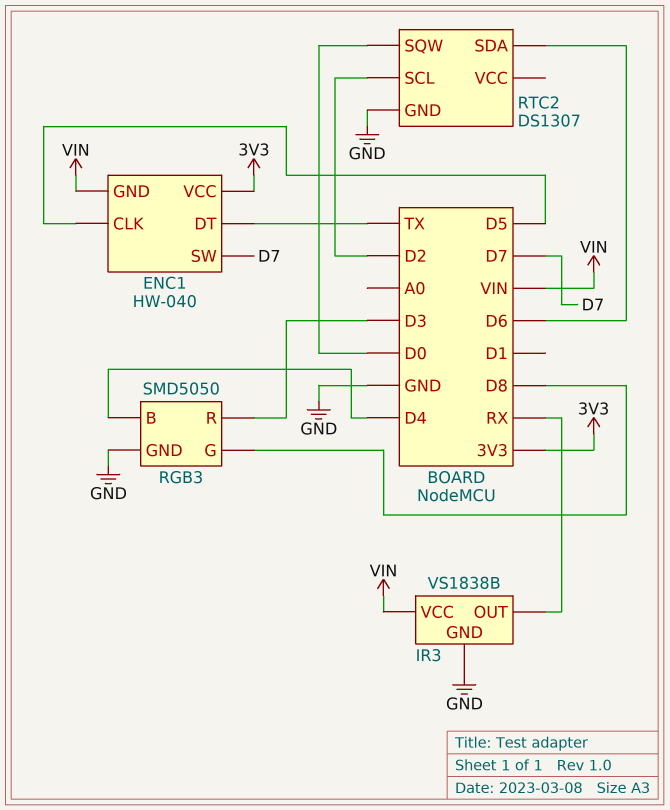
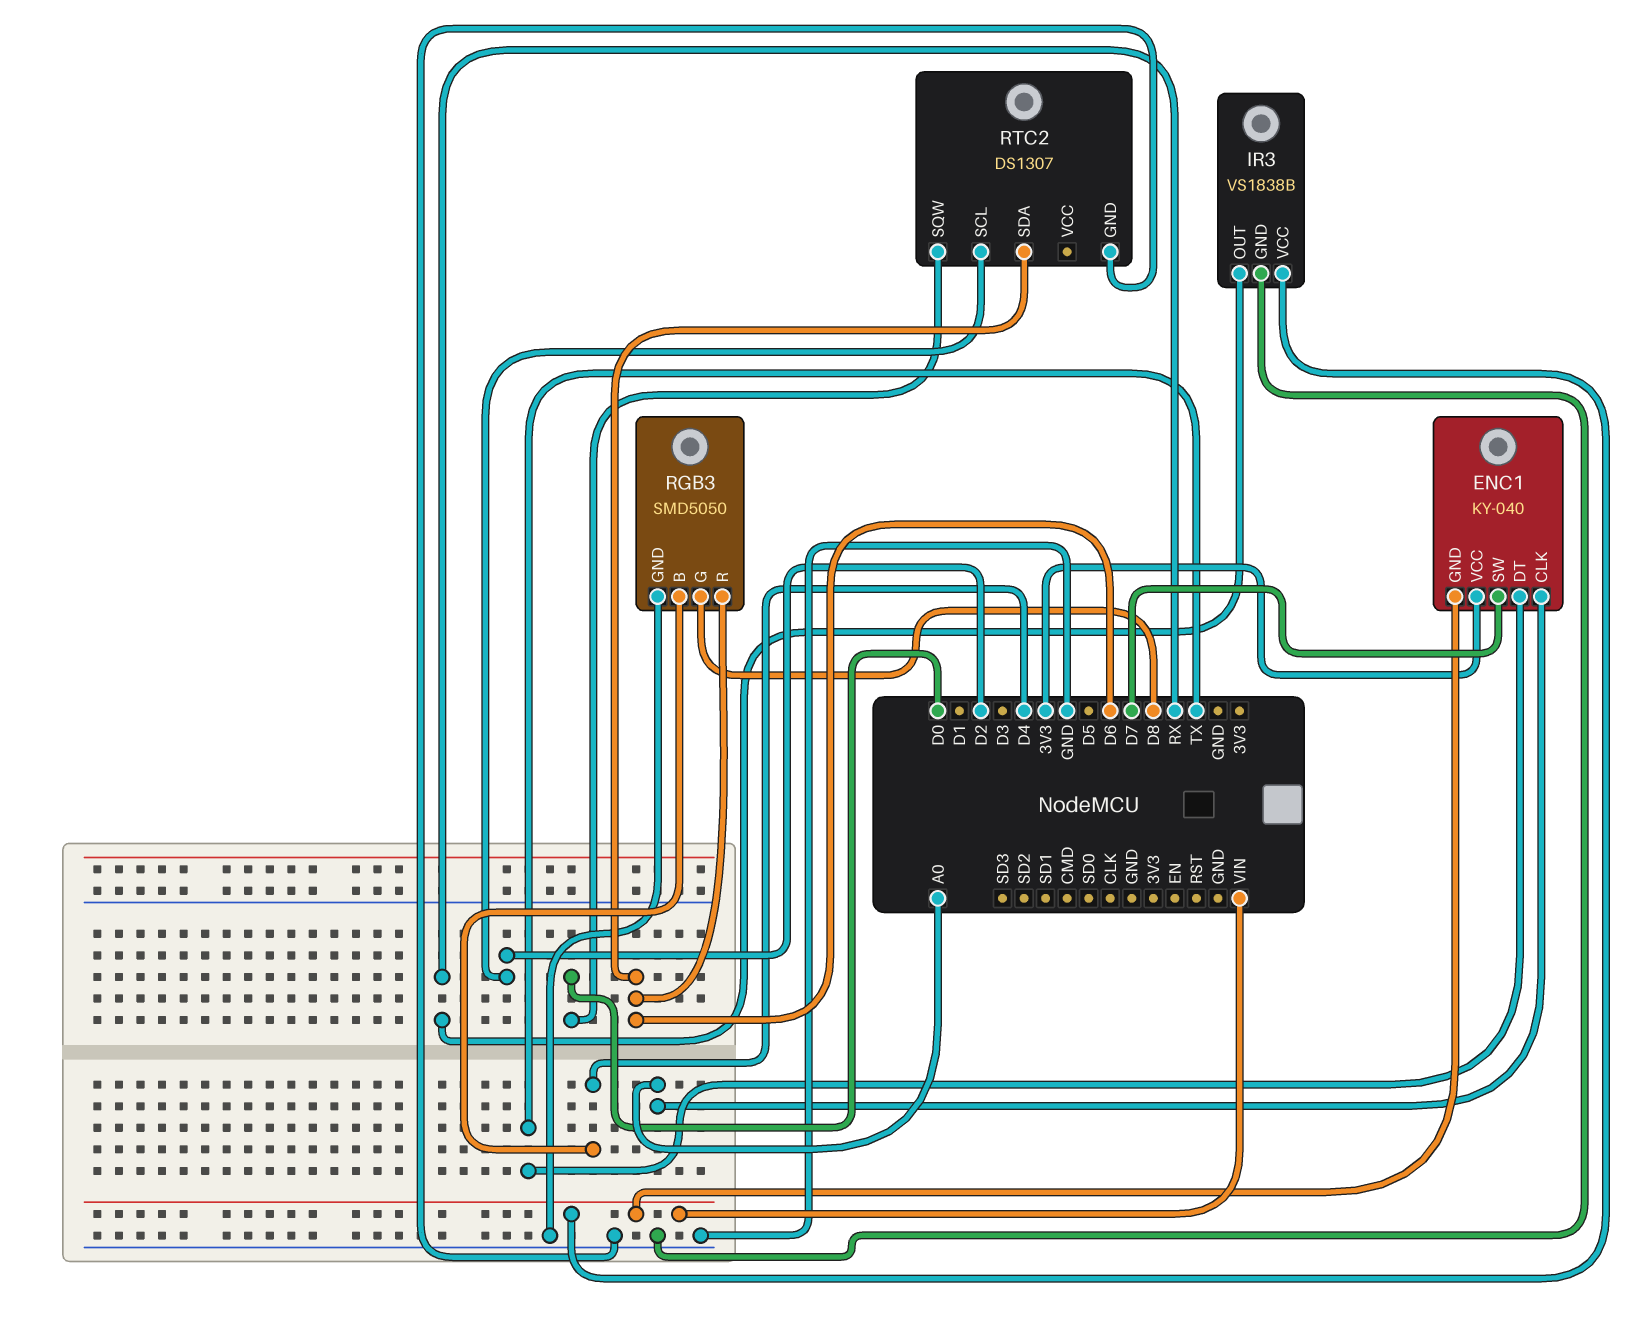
ENC1: HW-040 -> KY-040
ENC1 pin CLK: D5 -> A0
RGB3 pin R: D3 -> D6

